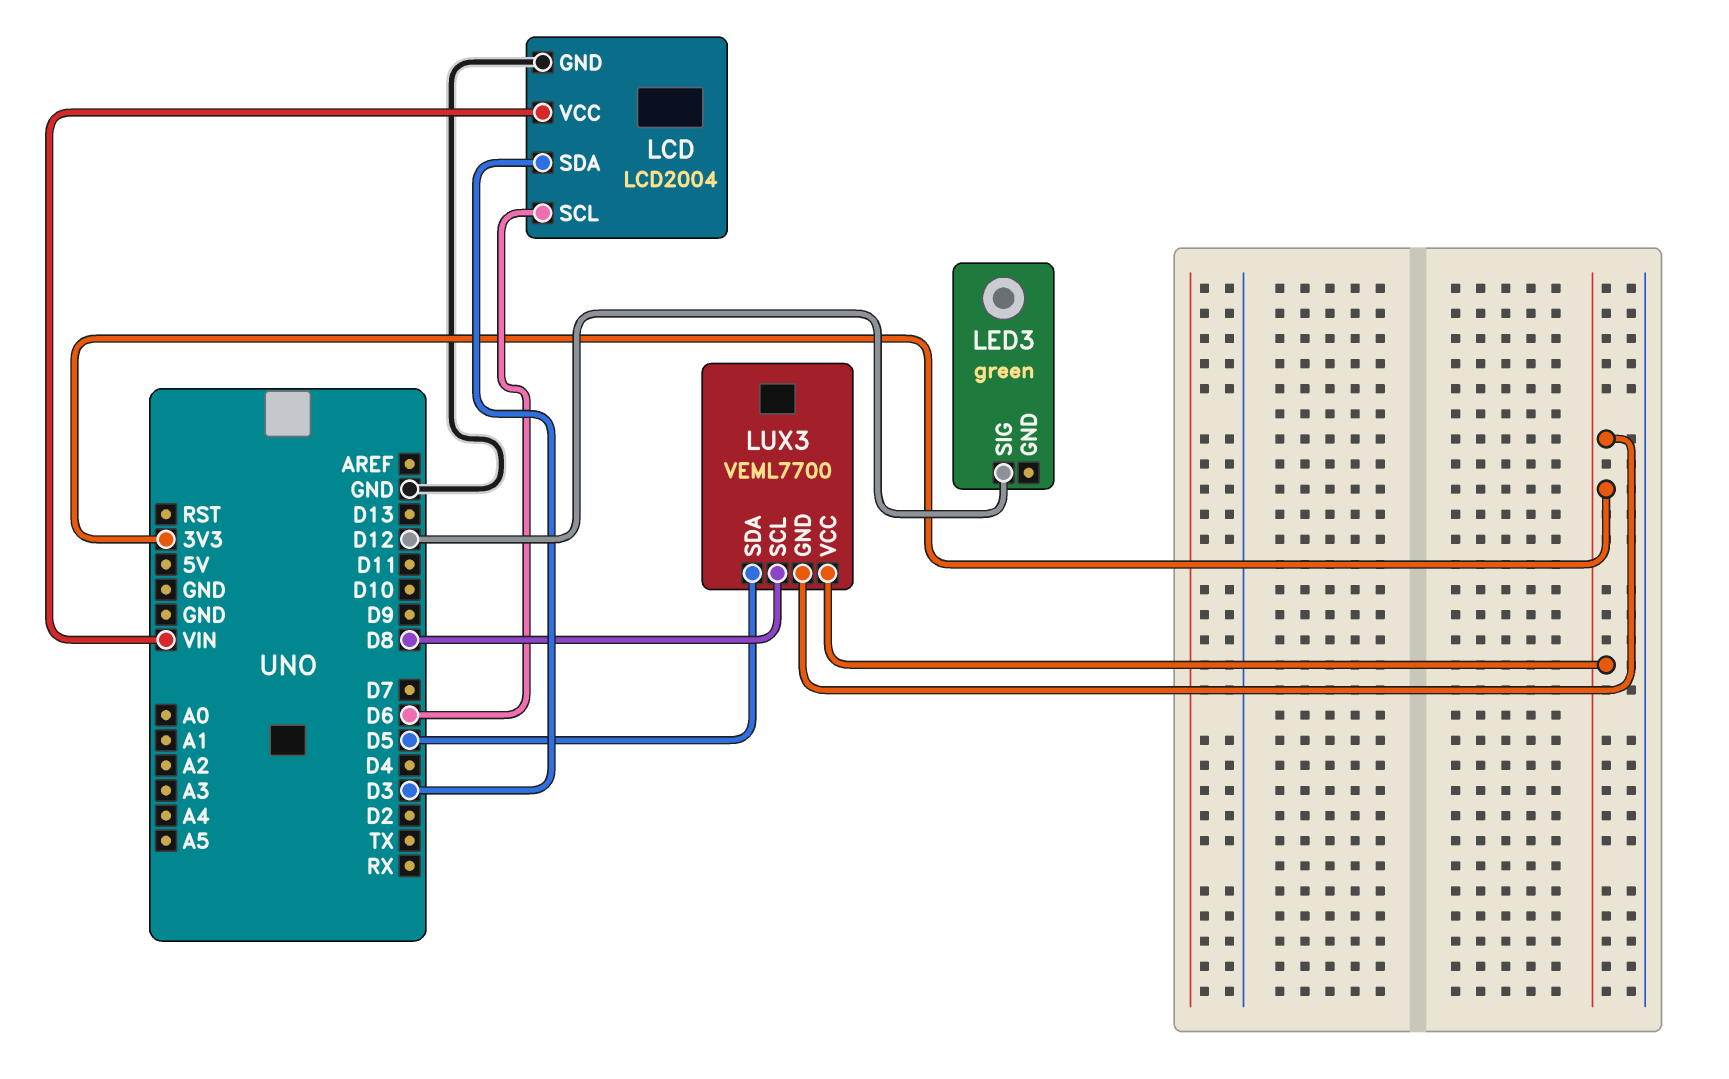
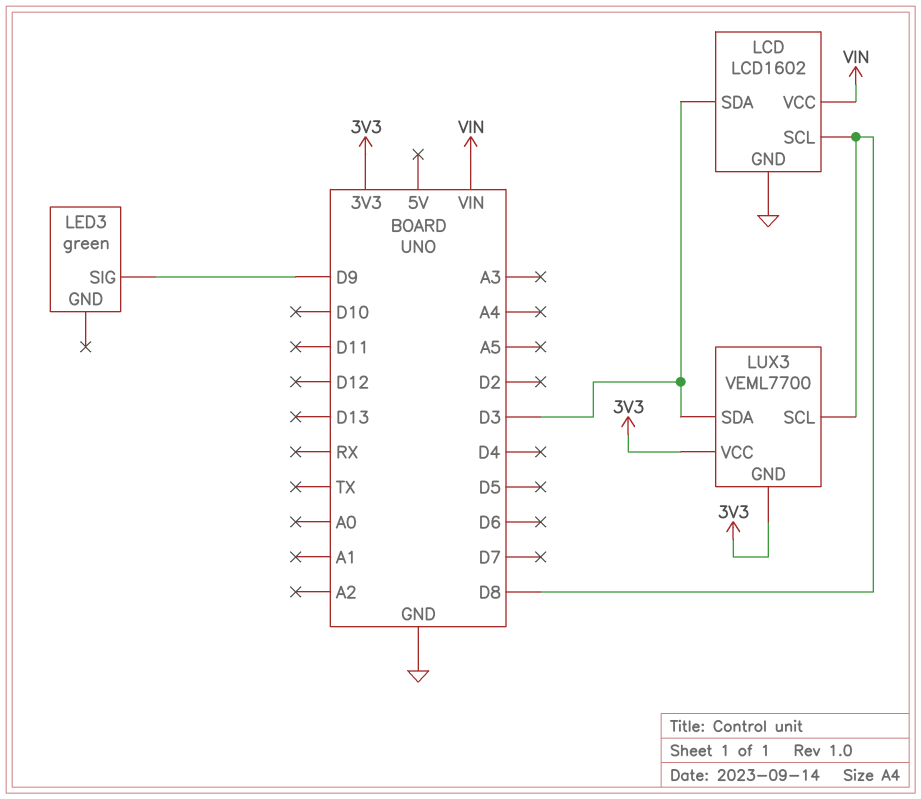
LCD: LCD2004 -> LCD1602
LCD pin SCL: D6 -> D8
LED3 pin SIG: D12 -> D9
LUX3 pin SDA: D5 -> D3

